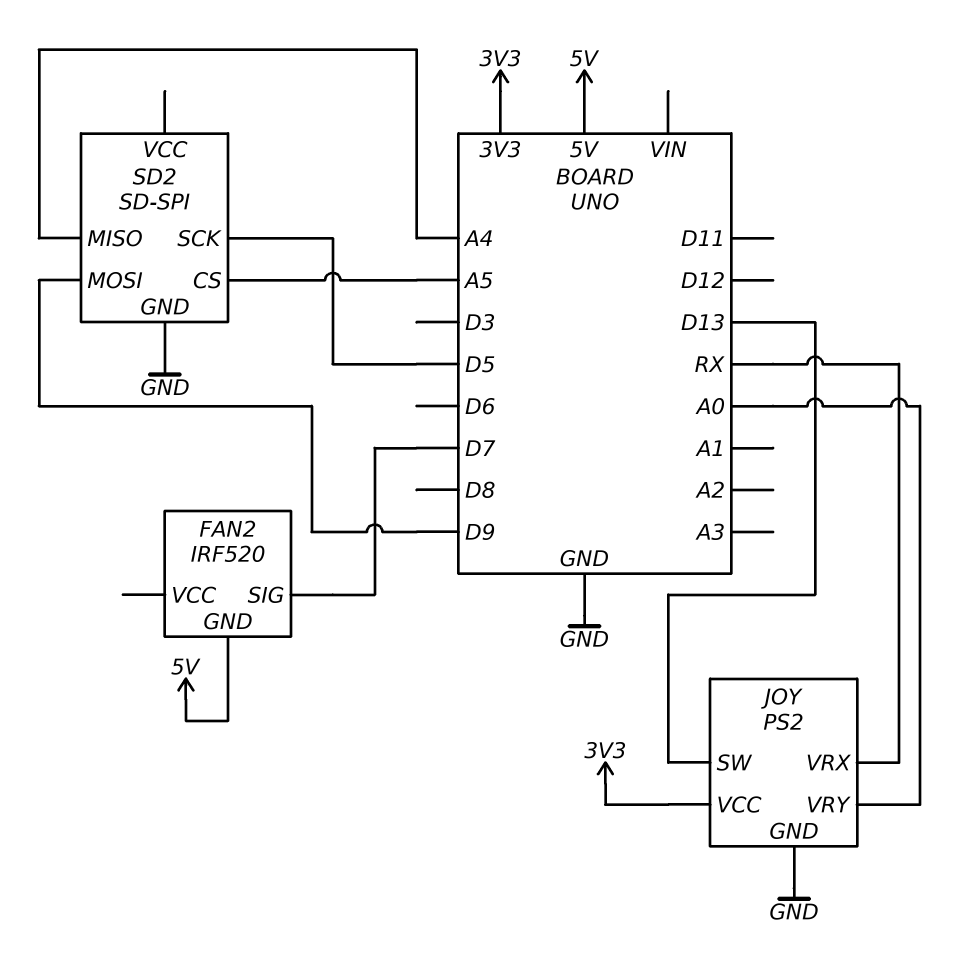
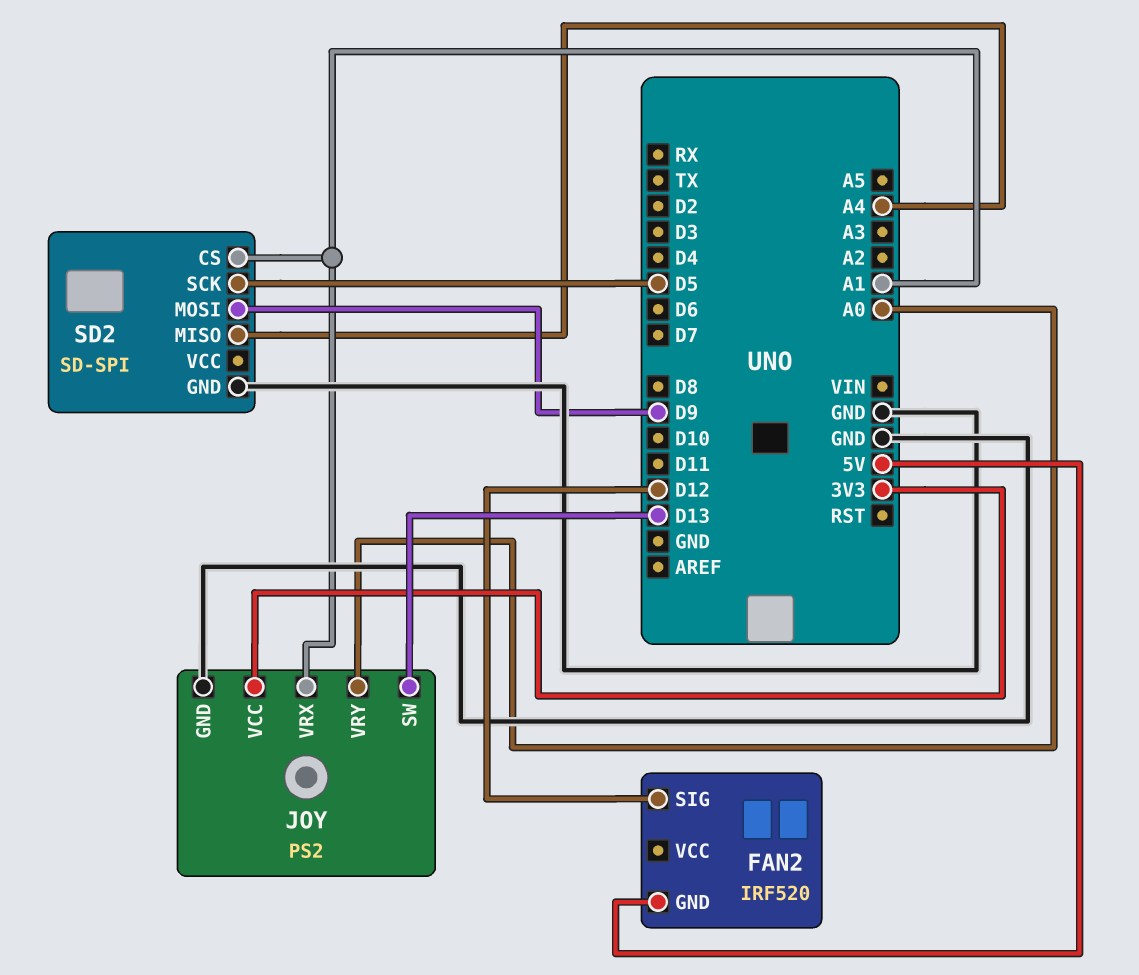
FAN2 pin SIG: D7 -> D12
JOY pin VRX: RX -> A1
SD2 pin CS: A5 -> A1

